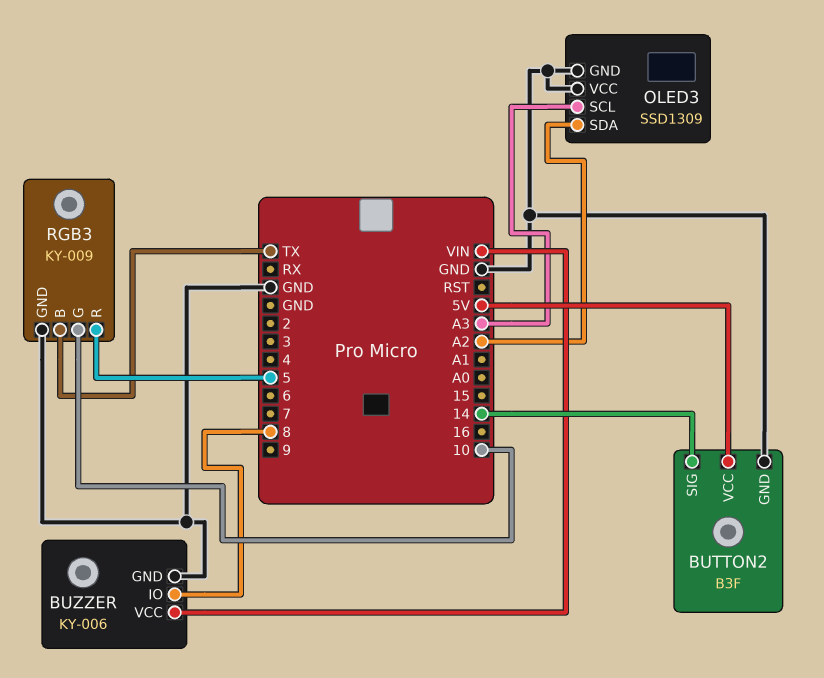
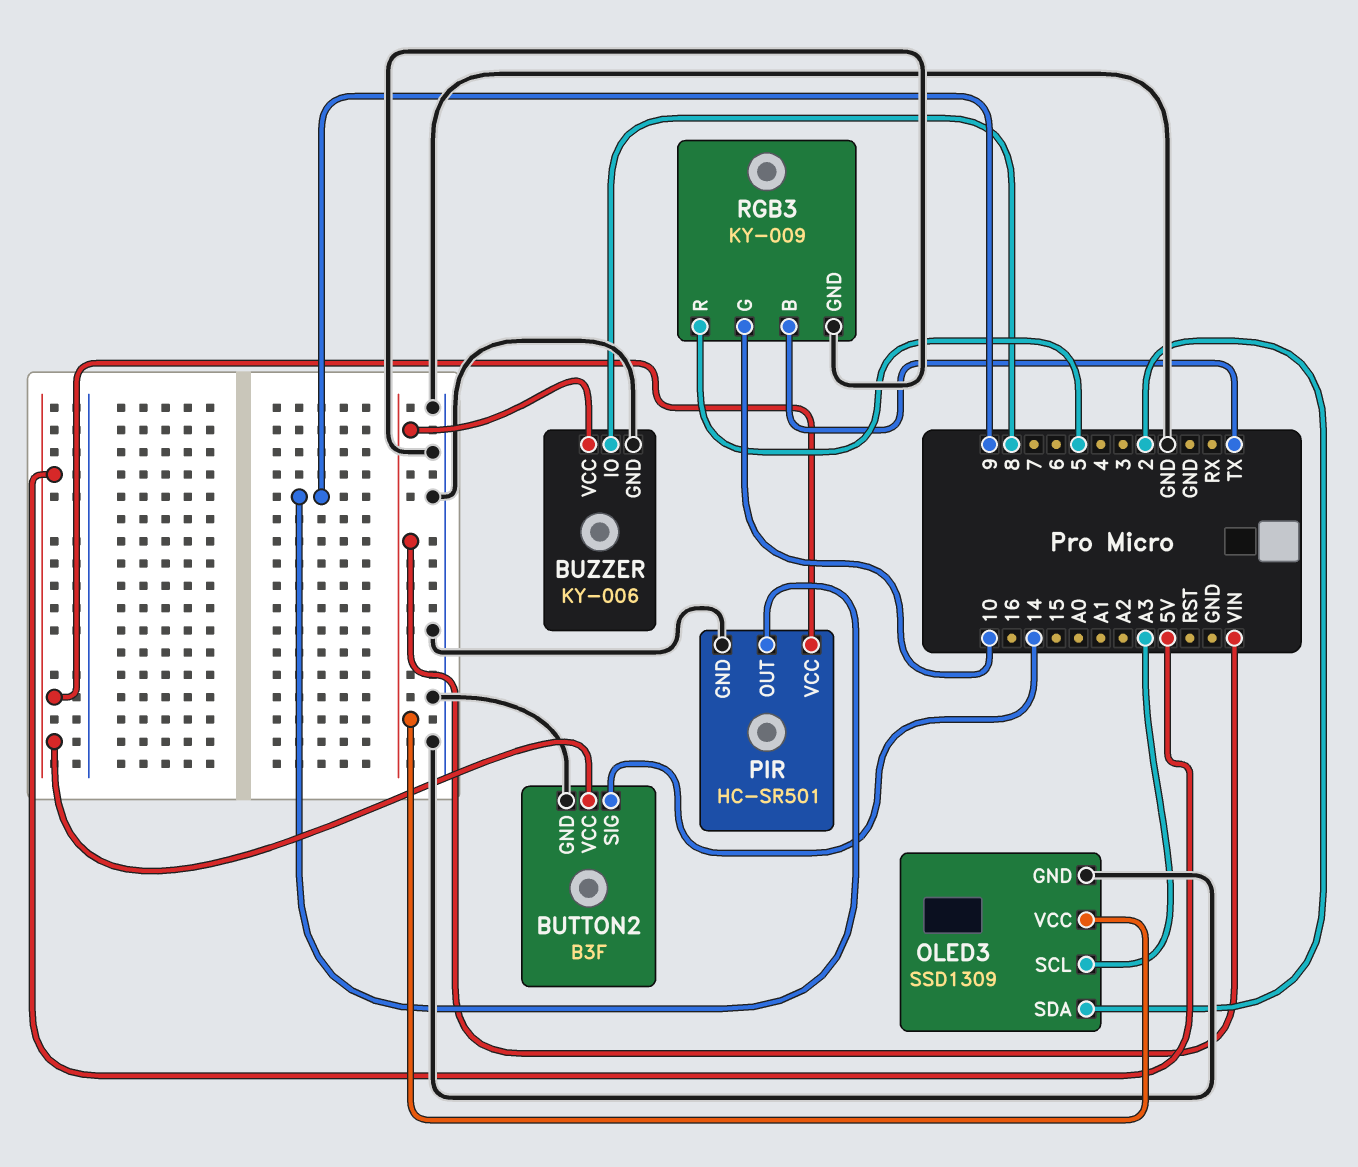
OLED3 pin SDA: A2 -> 2
OLED3 pin VCC: GND -> VIN
PIR: none -> HC-SR501
PIR pin GND: none -> GND
PIR pin OUT: none -> 9
PIR pin VCC: none -> 5V

